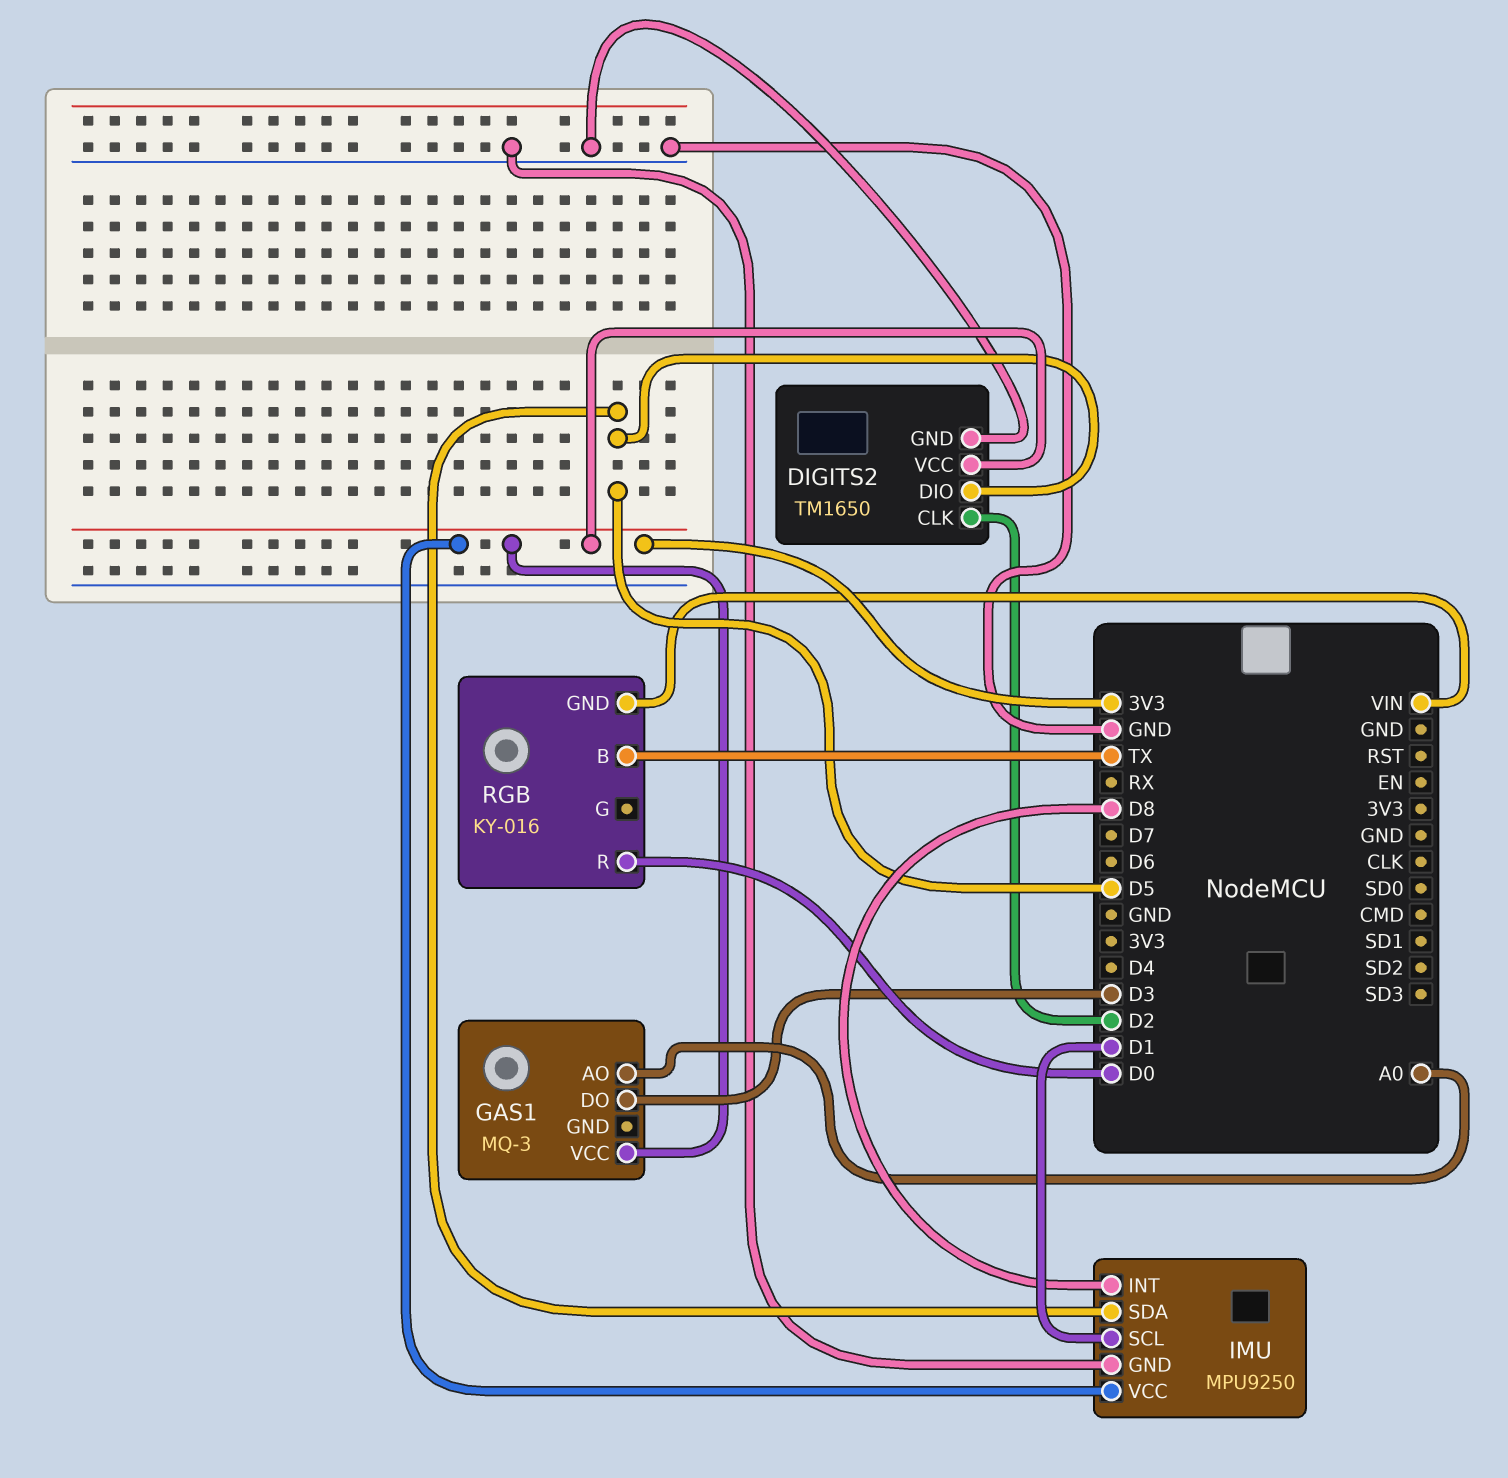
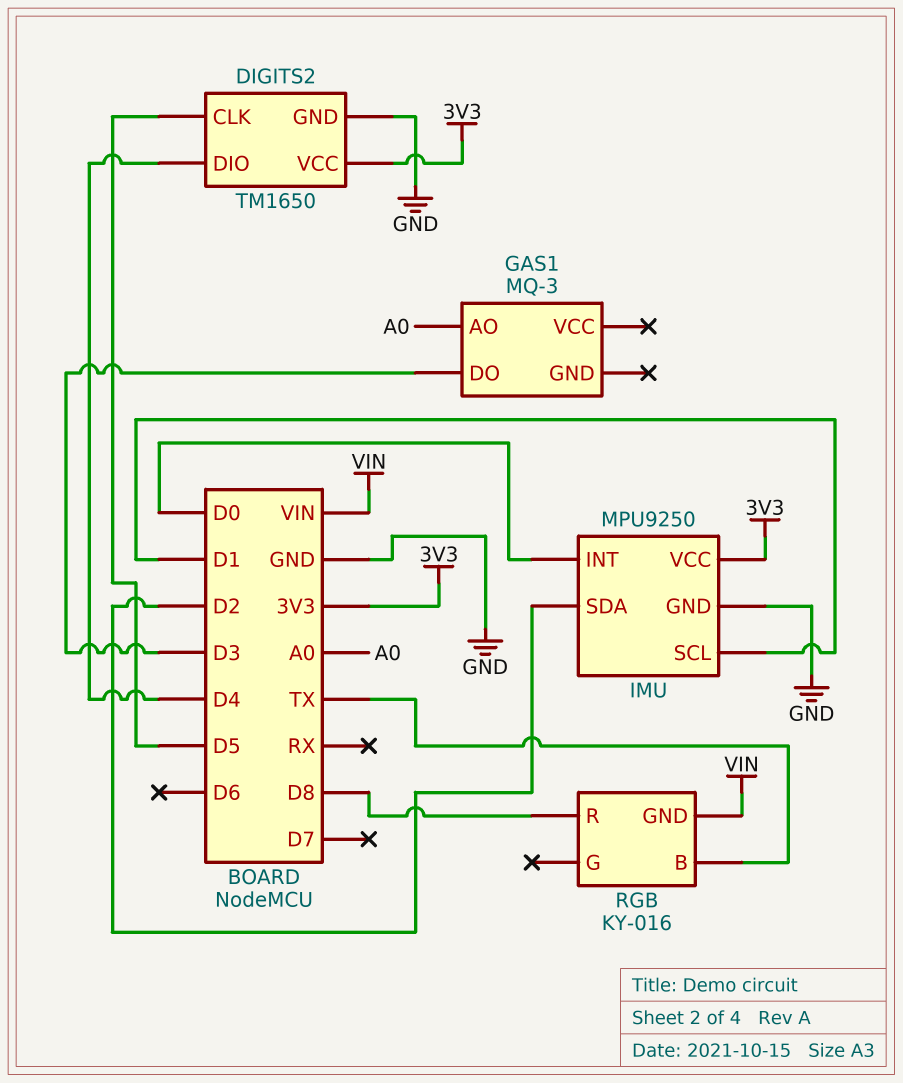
DIGITS2 pin CLK: D2 -> D5
DIGITS2 pin DIO: D5 -> D4
GAS1 pin VCC: 3V3 -> none
IMU pin INT: D8 -> D0
IMU pin SDA: D5 -> D2
RGB pin R: D0 -> D8

